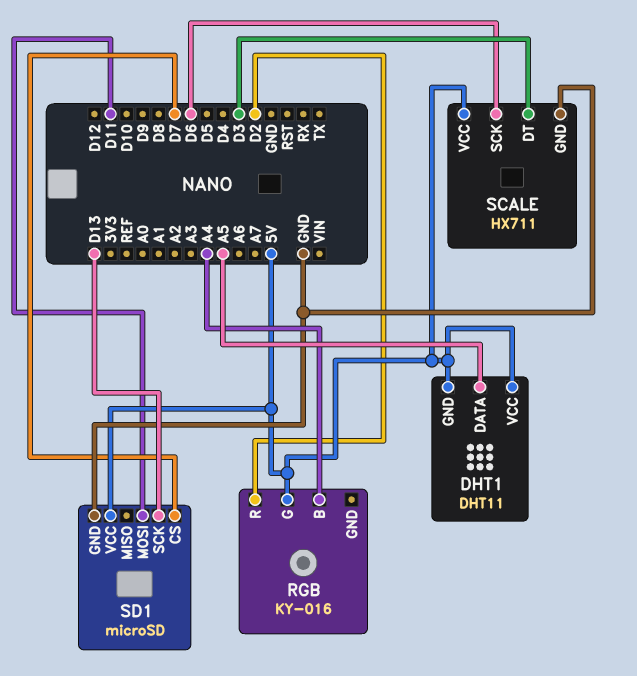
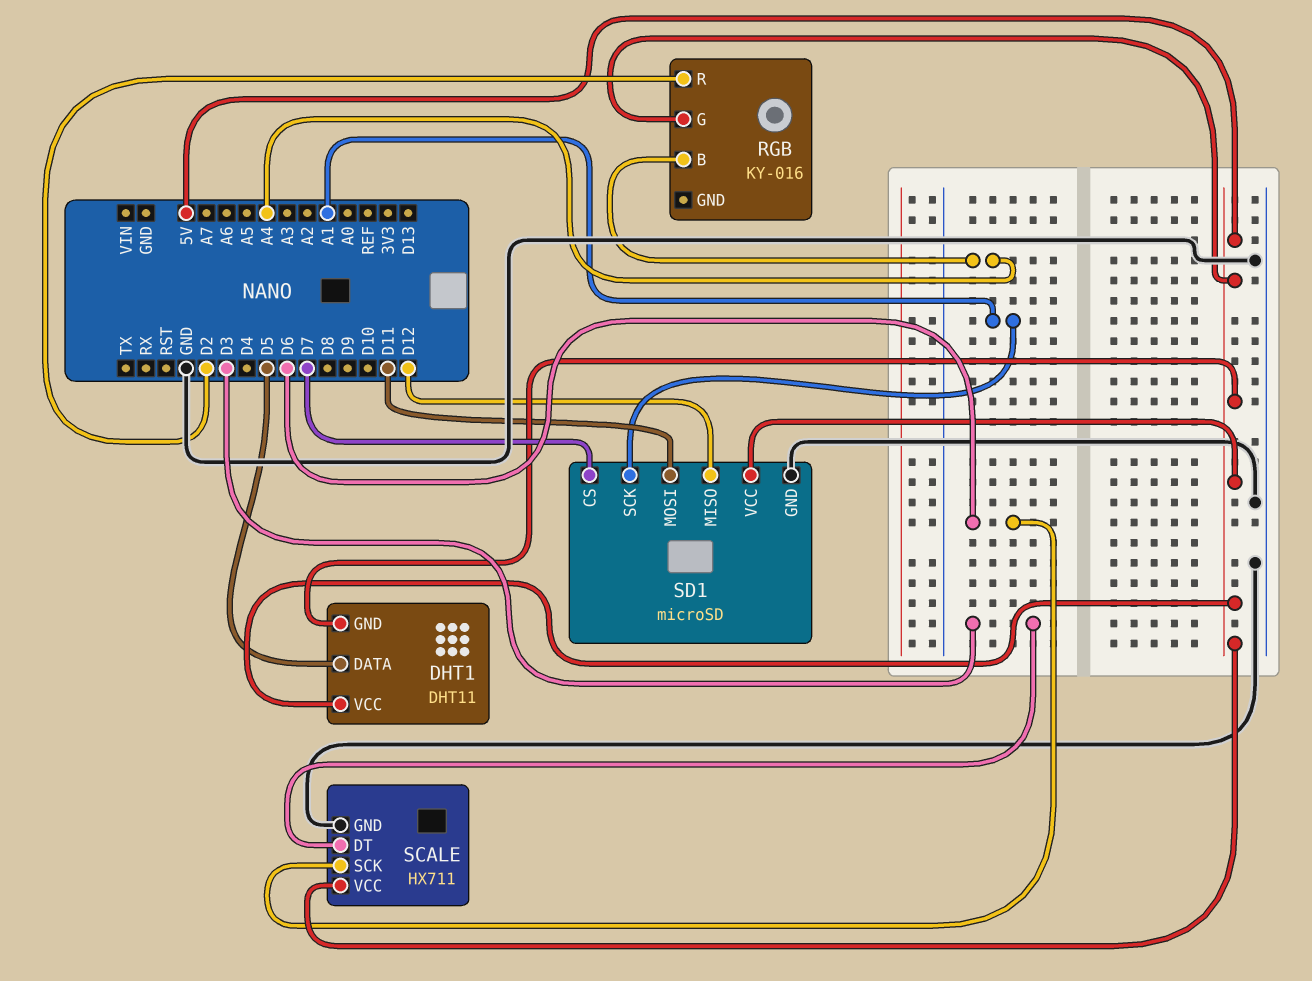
DHT1 pin DATA: A5 -> D5
SD1 pin MISO: none -> D12
SD1 pin SCK: D13 -> A1

